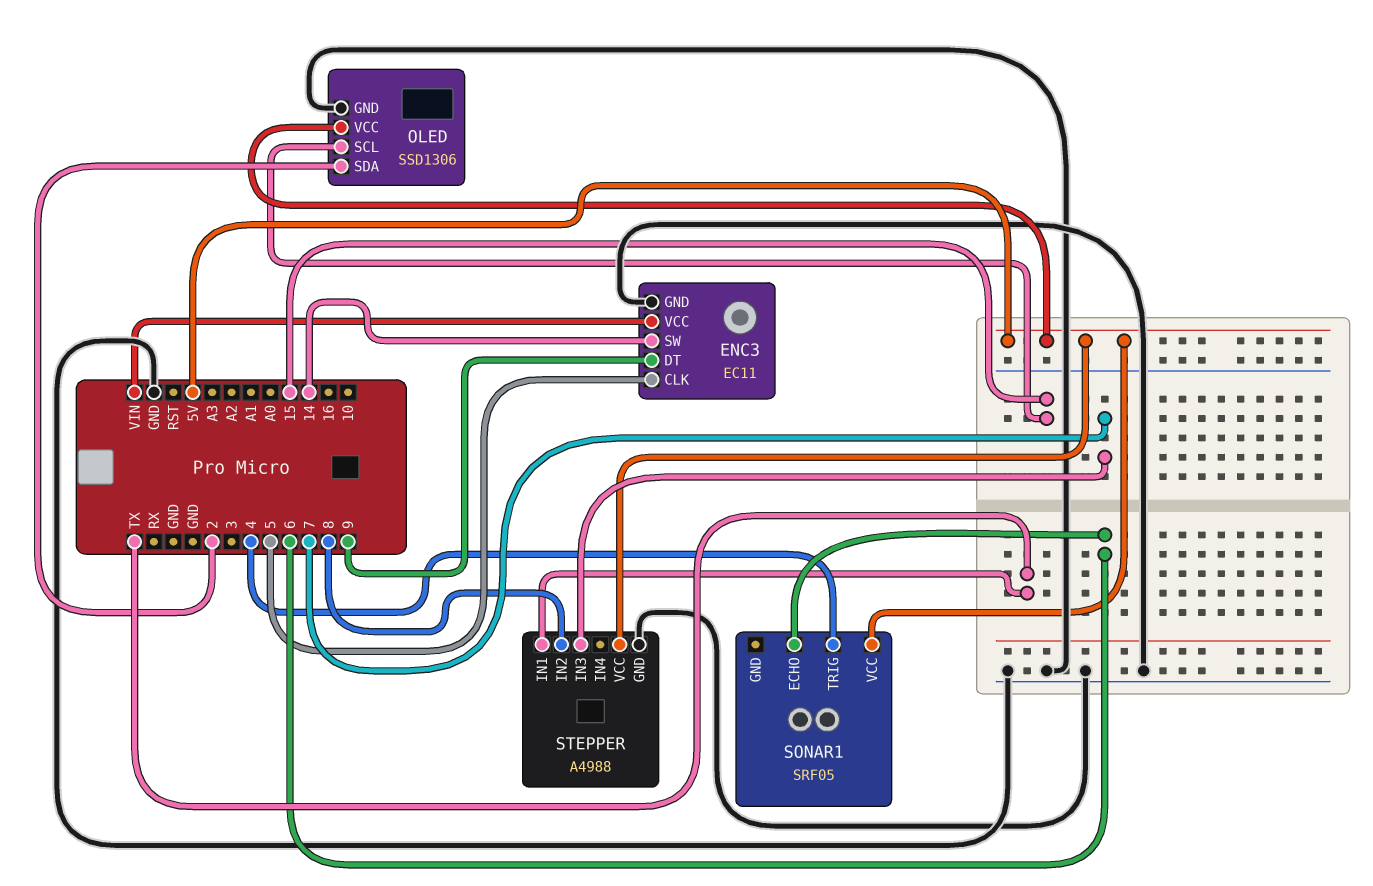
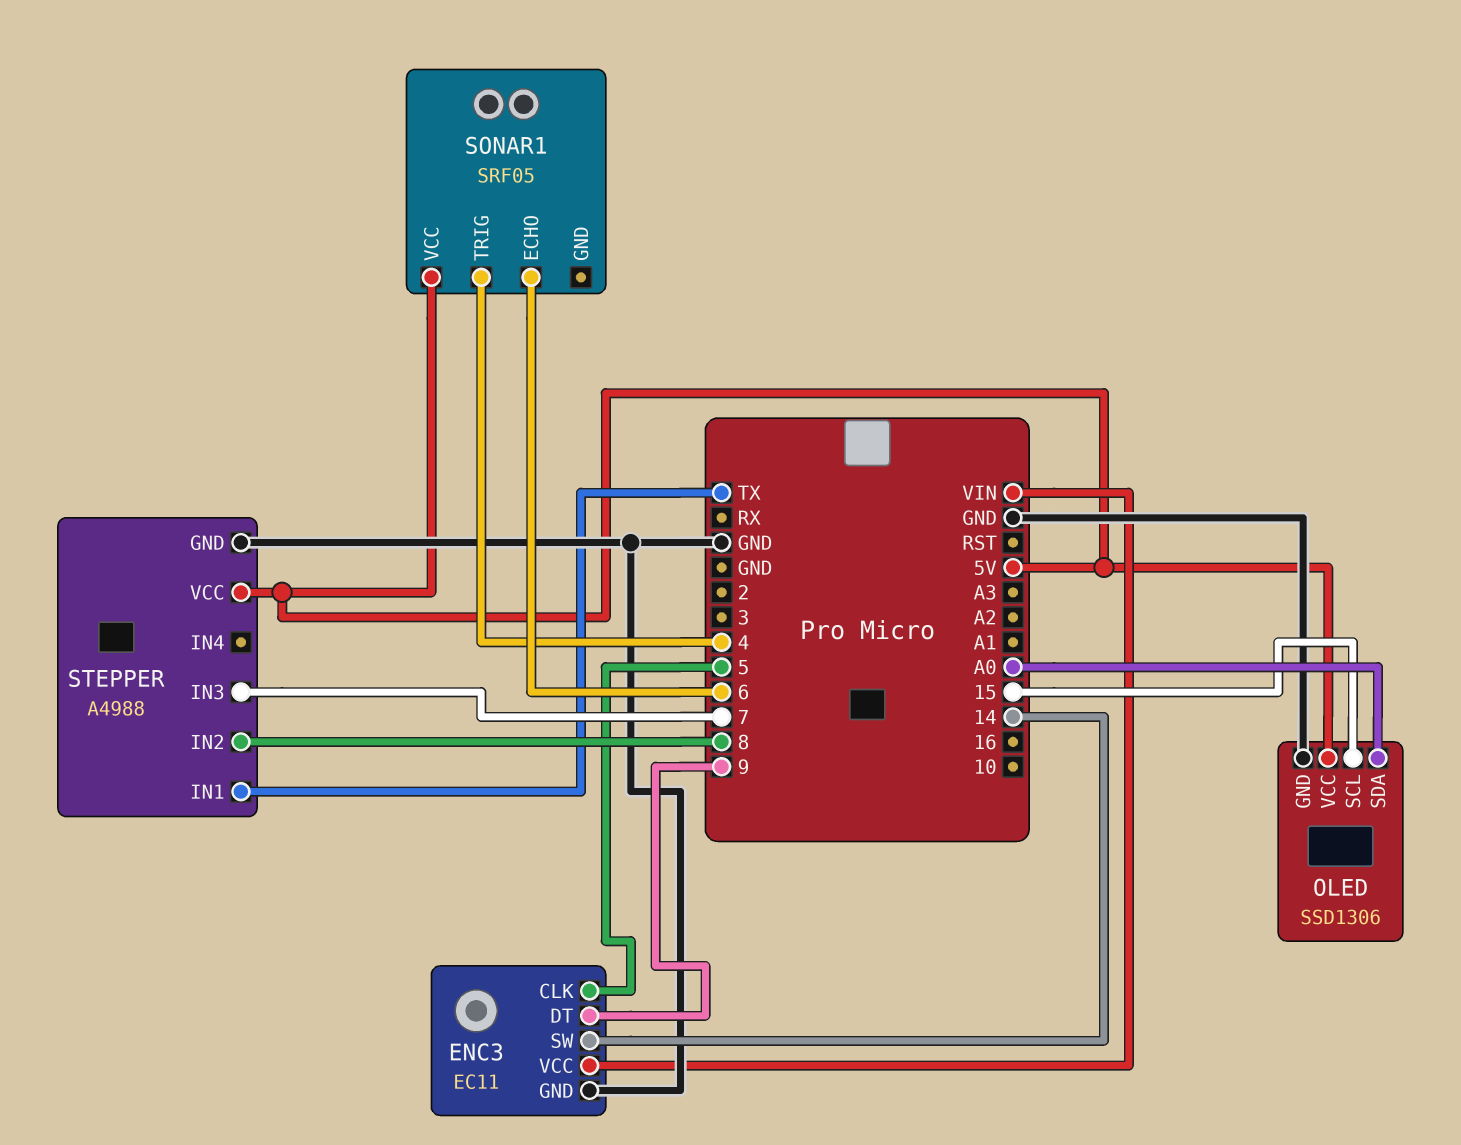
OLED pin SDA: 2 -> A0

